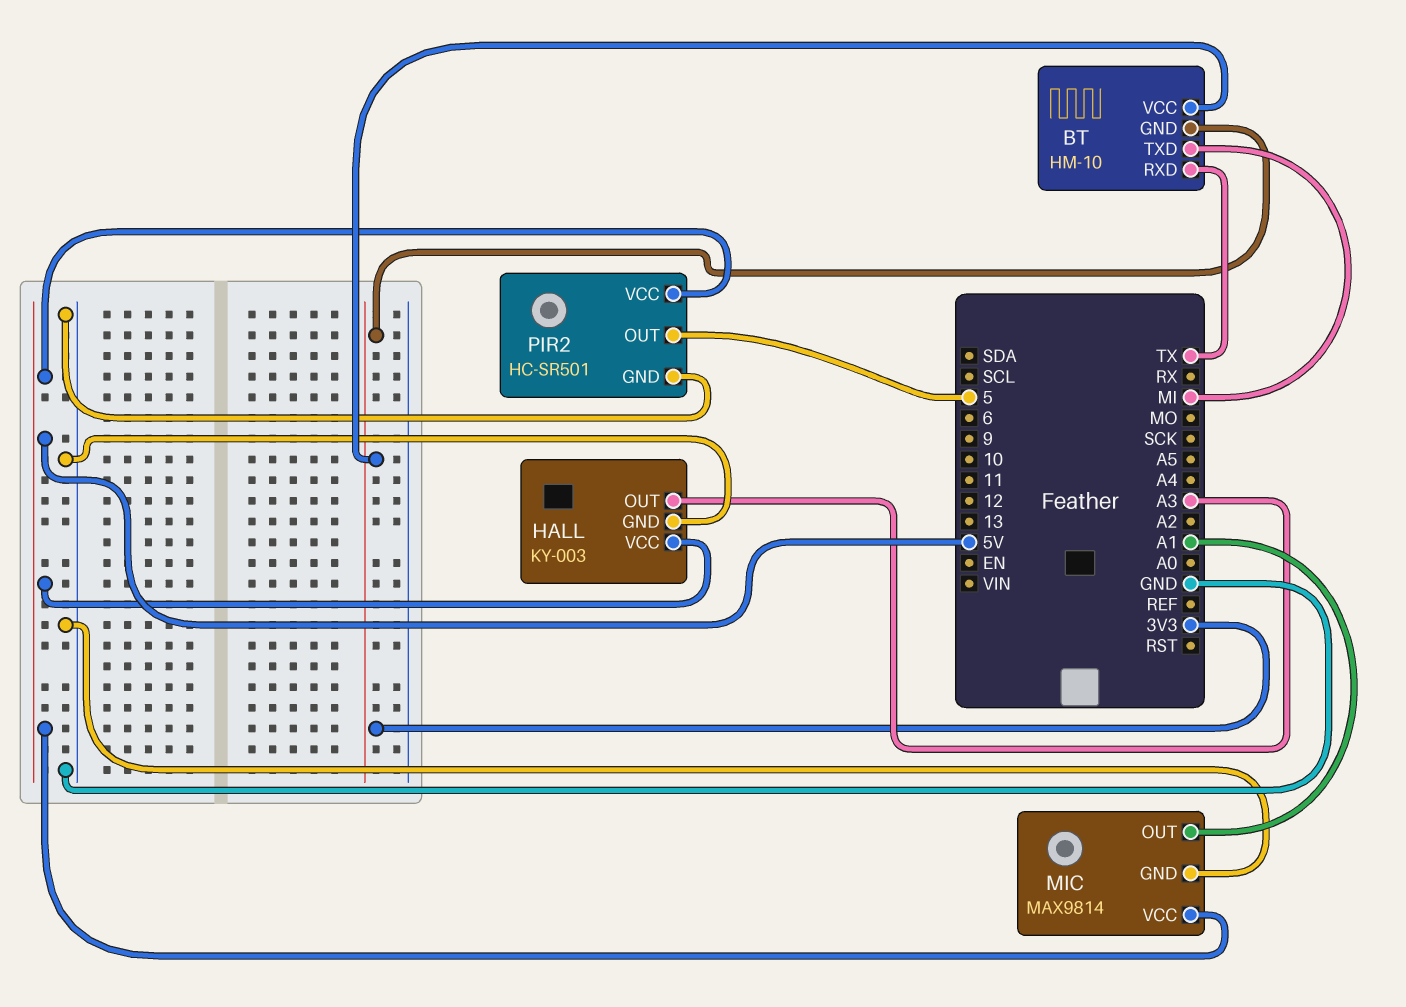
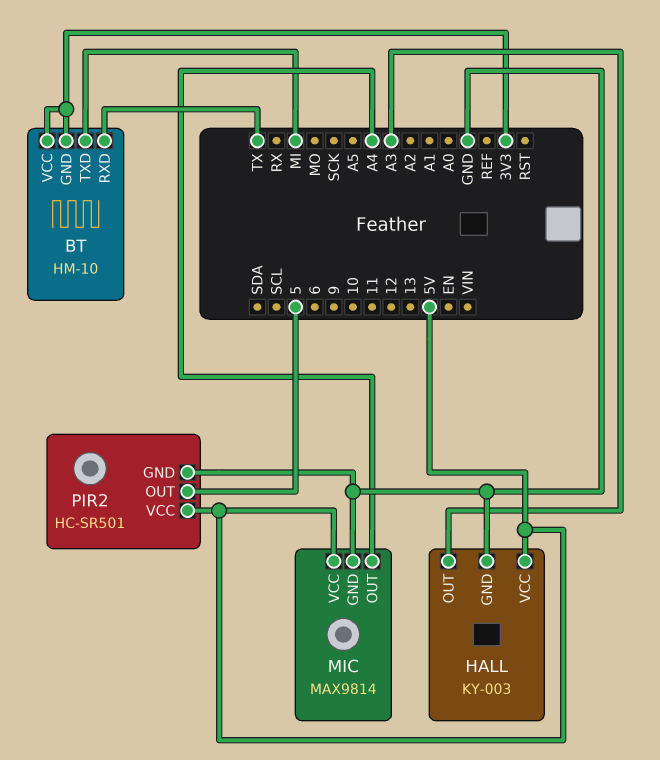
MIC pin OUT: A1 -> A4

